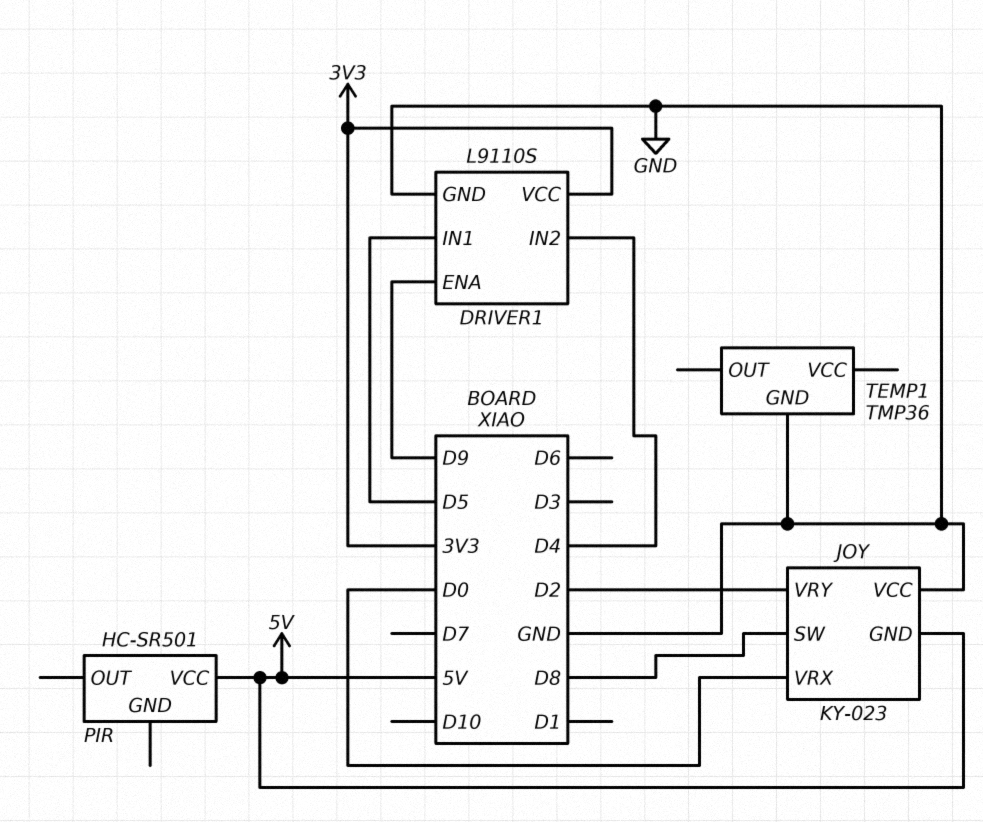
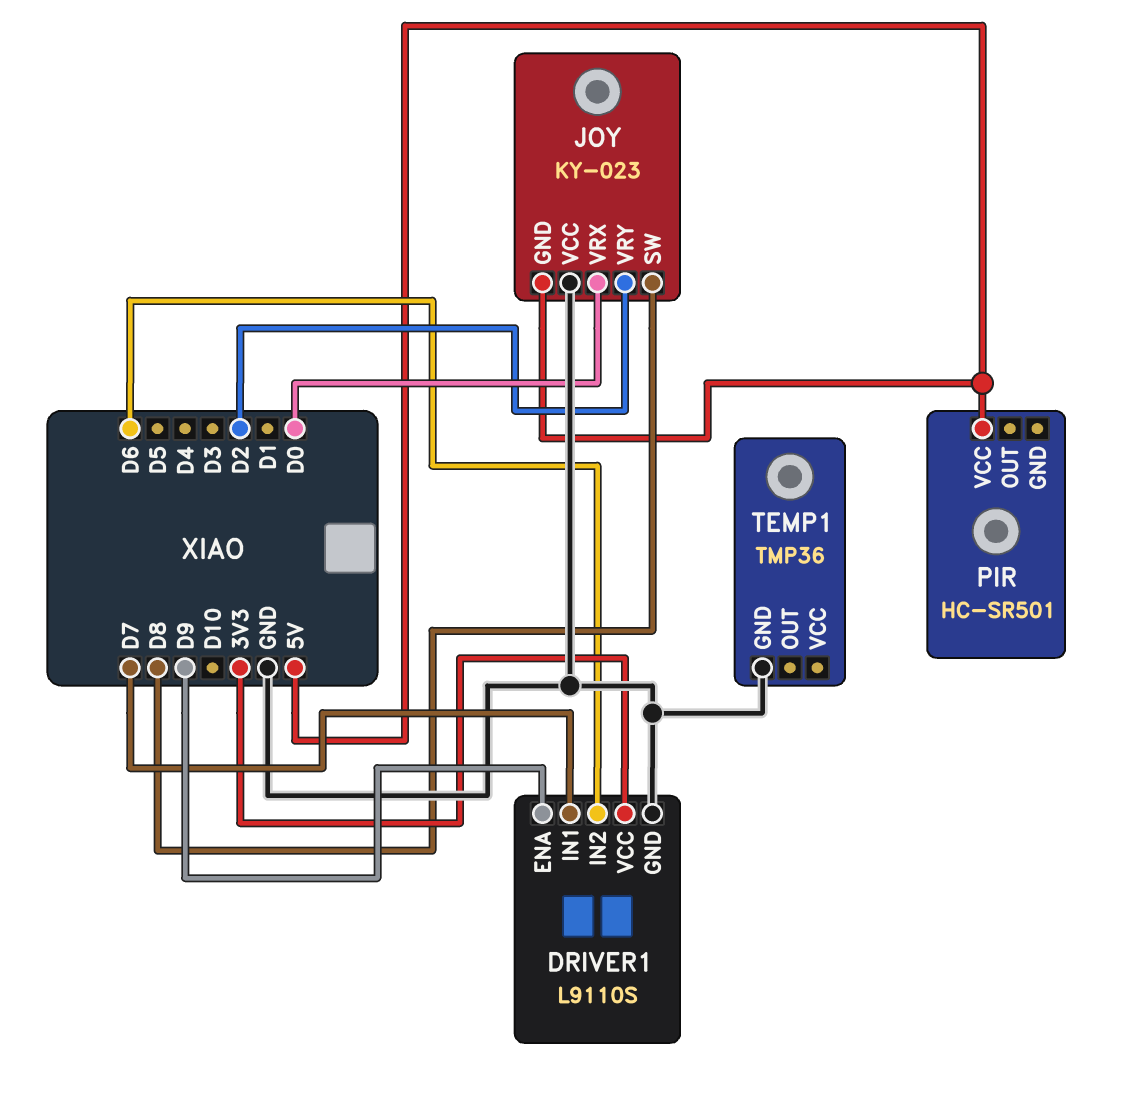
DRIVER1 pin IN1: D5 -> D7
DRIVER1 pin IN2: D4 -> D6

